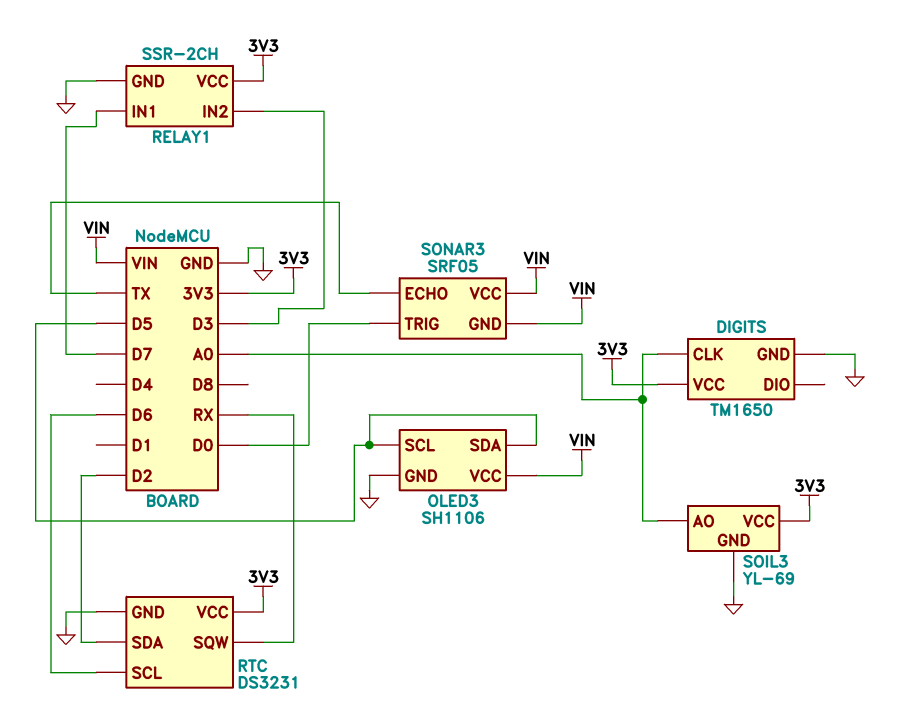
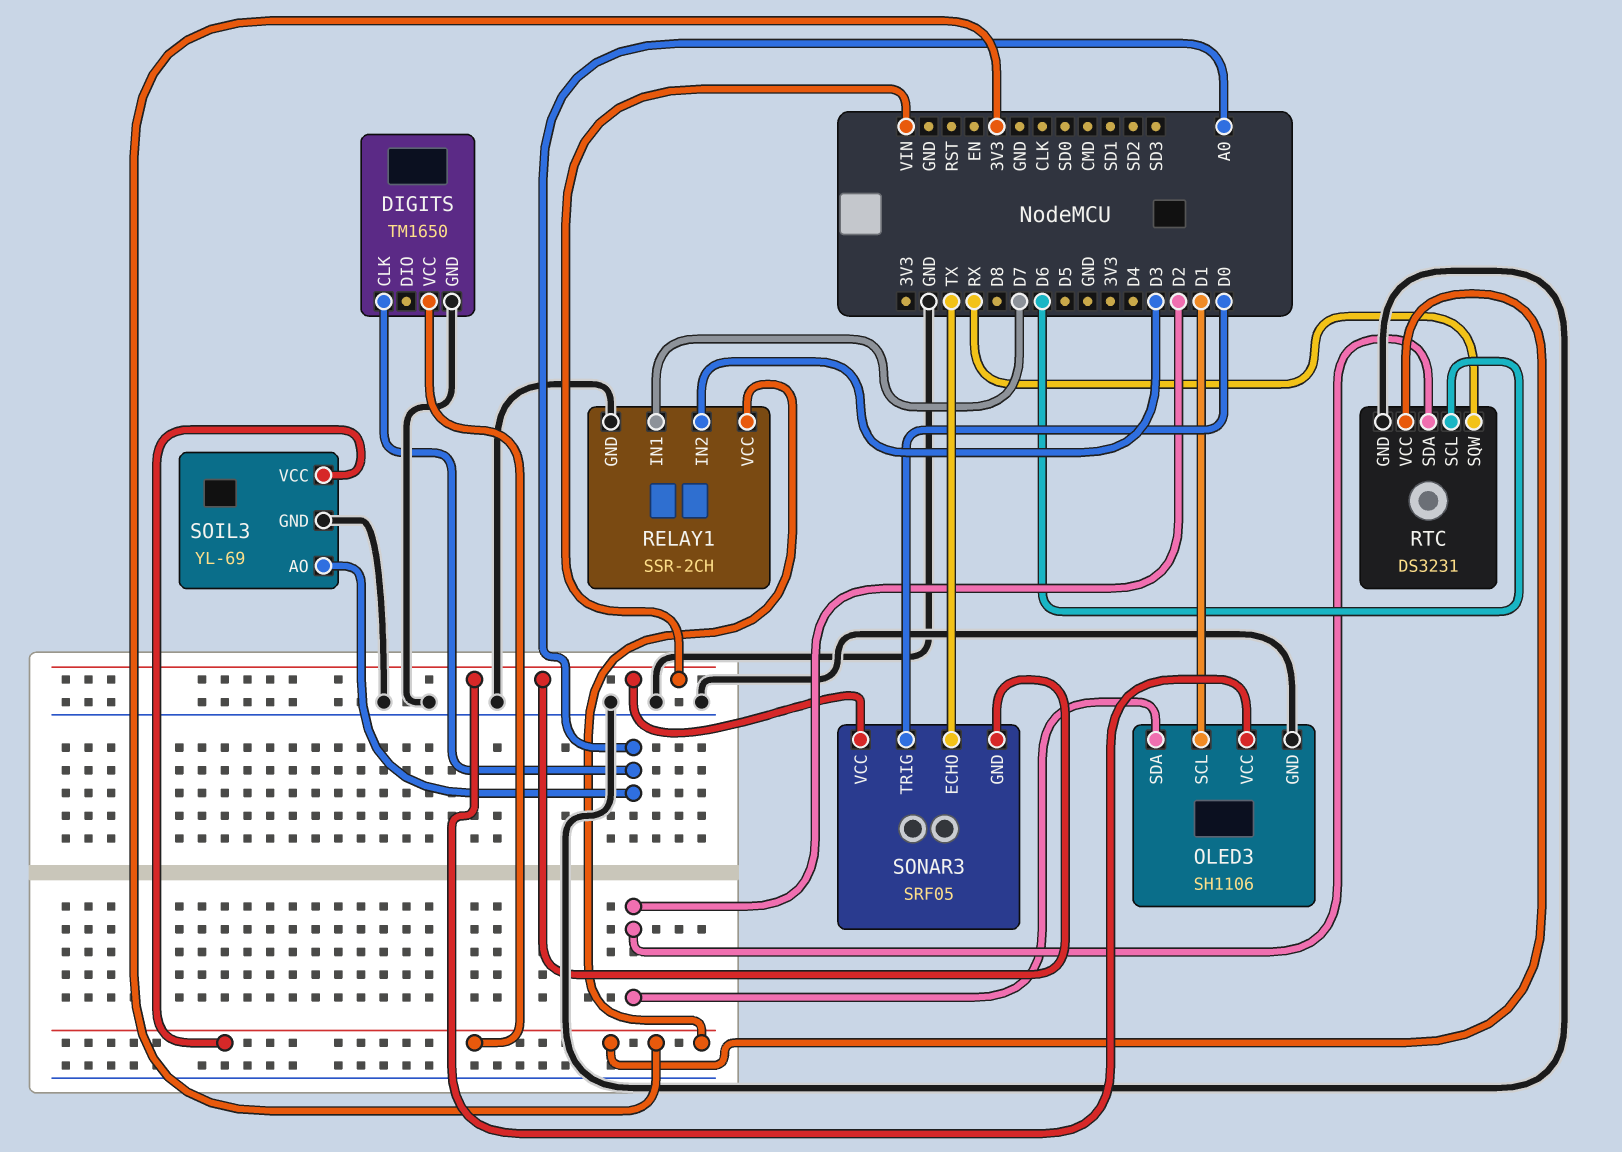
OLED3 pin SCL: D5 -> D1
OLED3 pin SDA: D5 -> D2

